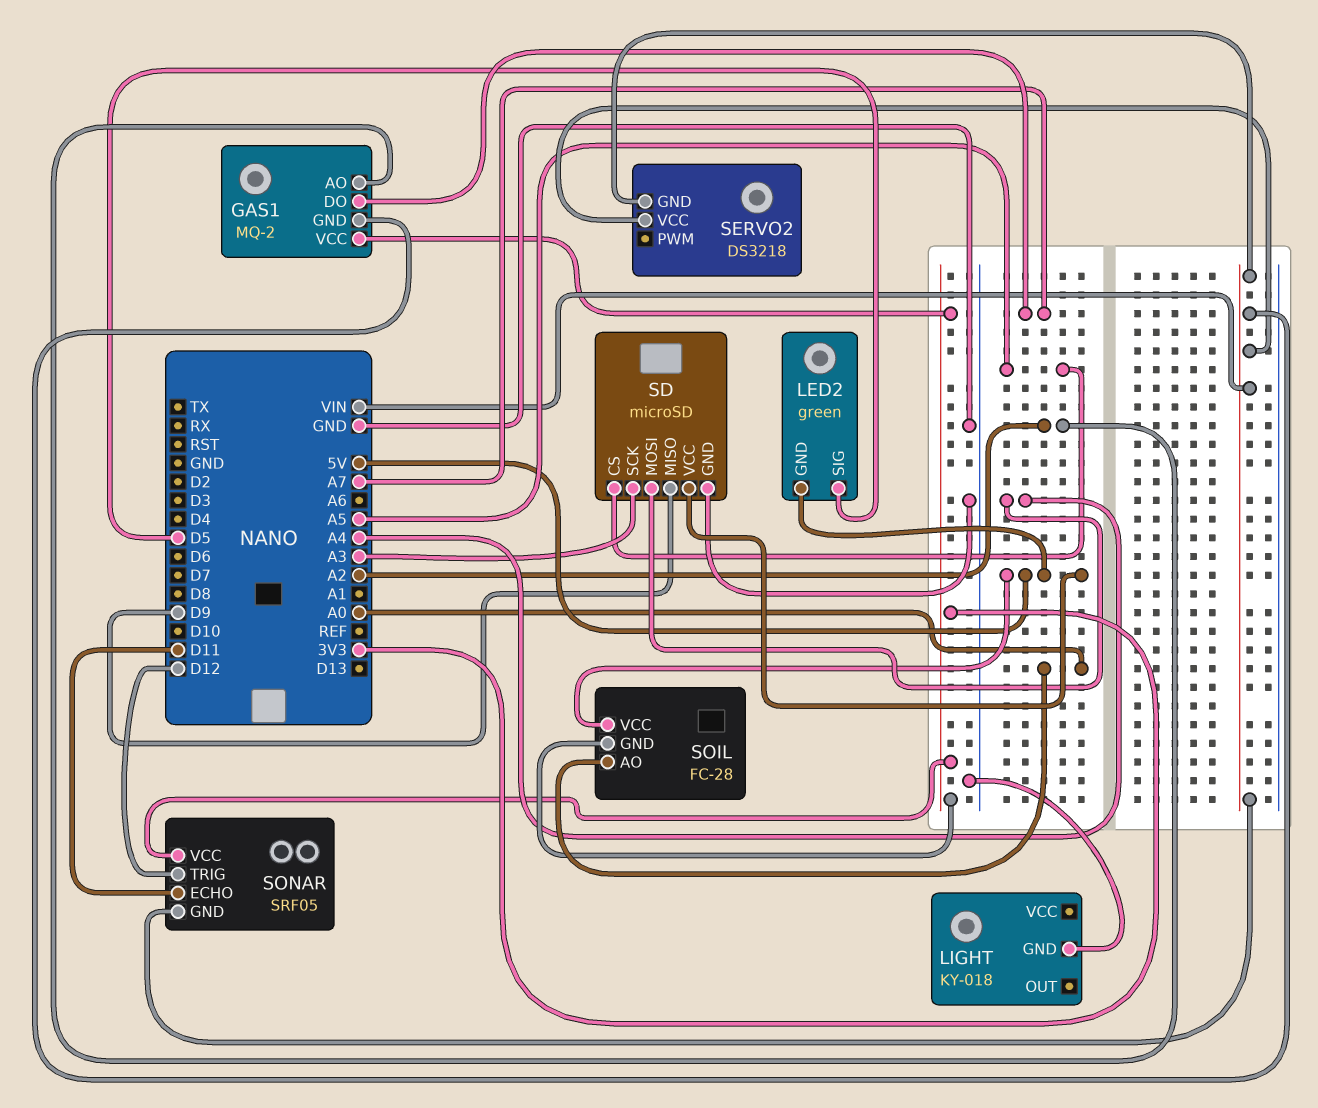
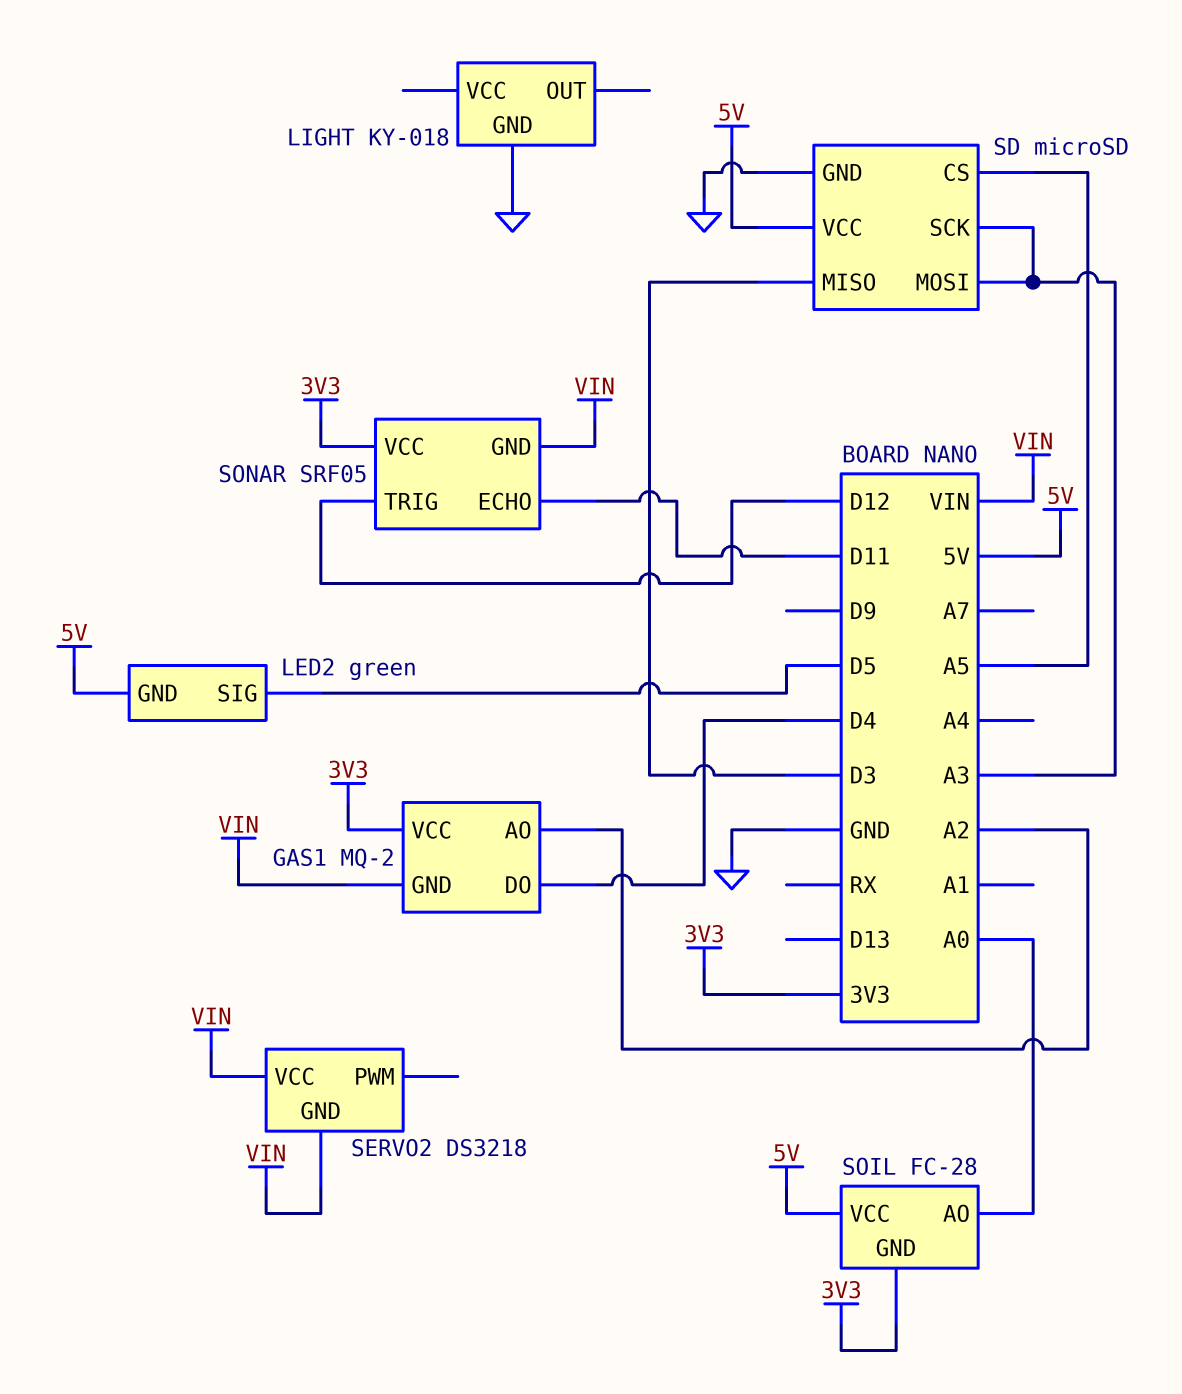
GAS1 pin DO: A7 -> D4
SD pin MISO: D9 -> D3
SD pin MOSI: A4 -> A3

